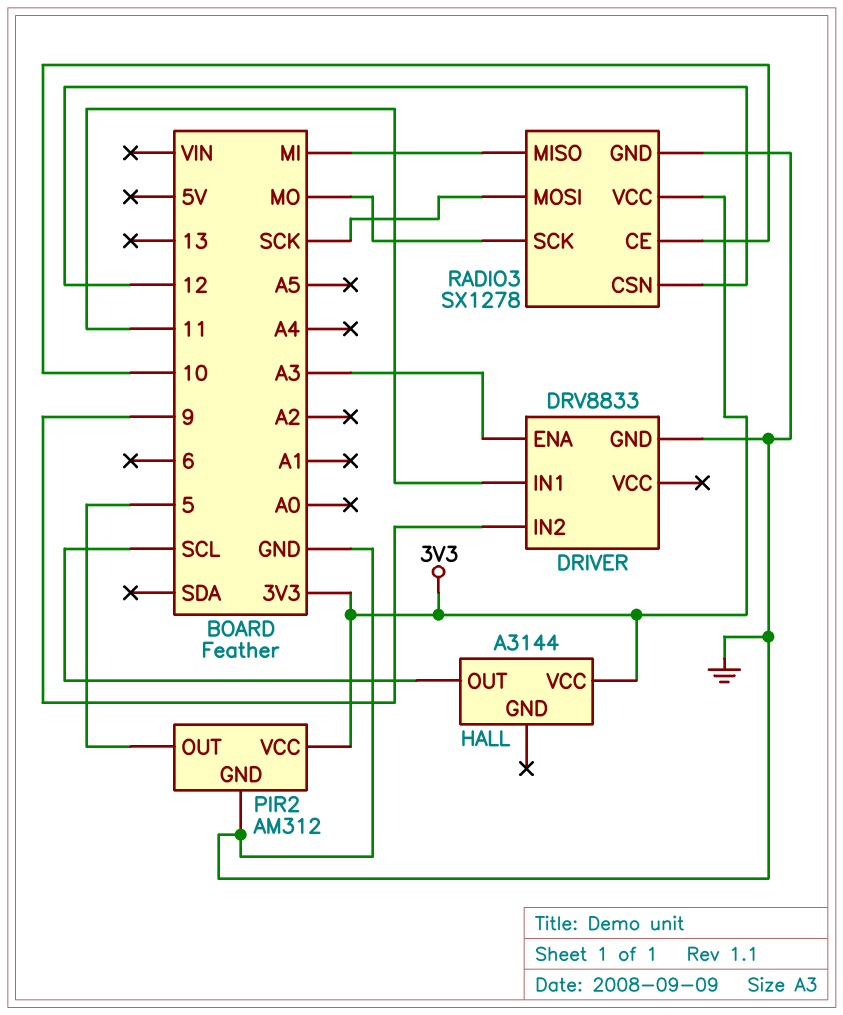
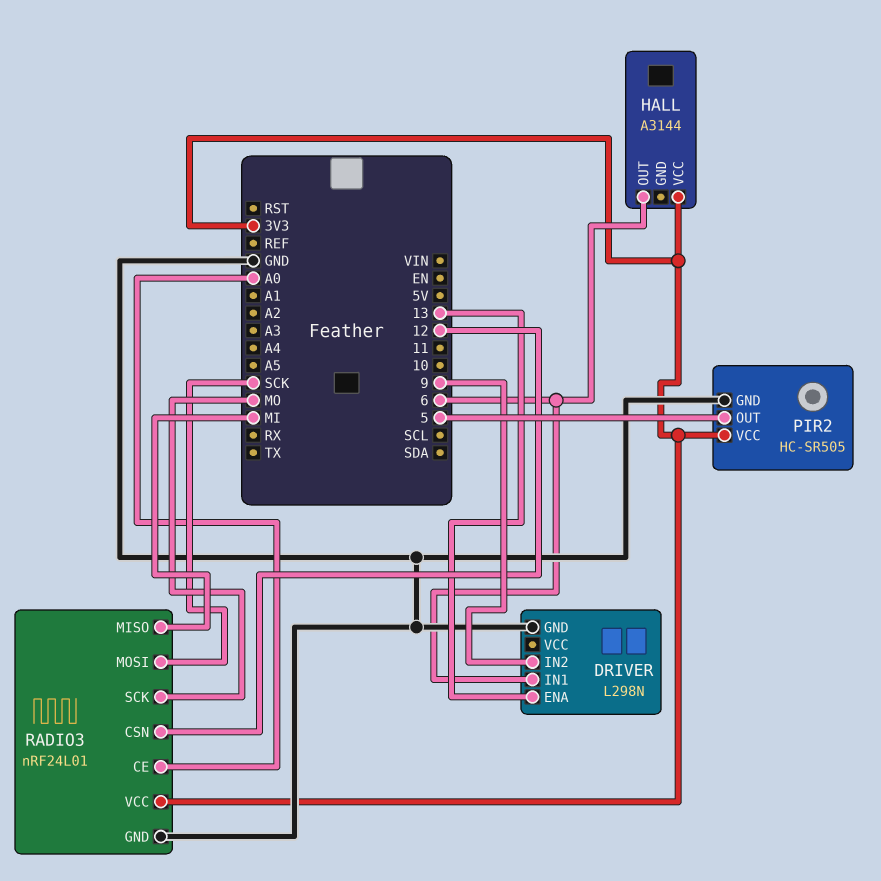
DRIVER: DRV8833 -> L298N
DRIVER pin ENA: A3 -> 13
DRIVER pin IN1: 11 -> 6
HALL pin OUT: SCL -> 6
PIR2: AM312 -> HC-SR505
RADIO3: SX1278 -> nRF24L01
RADIO3 pin CE: 10 -> A0

